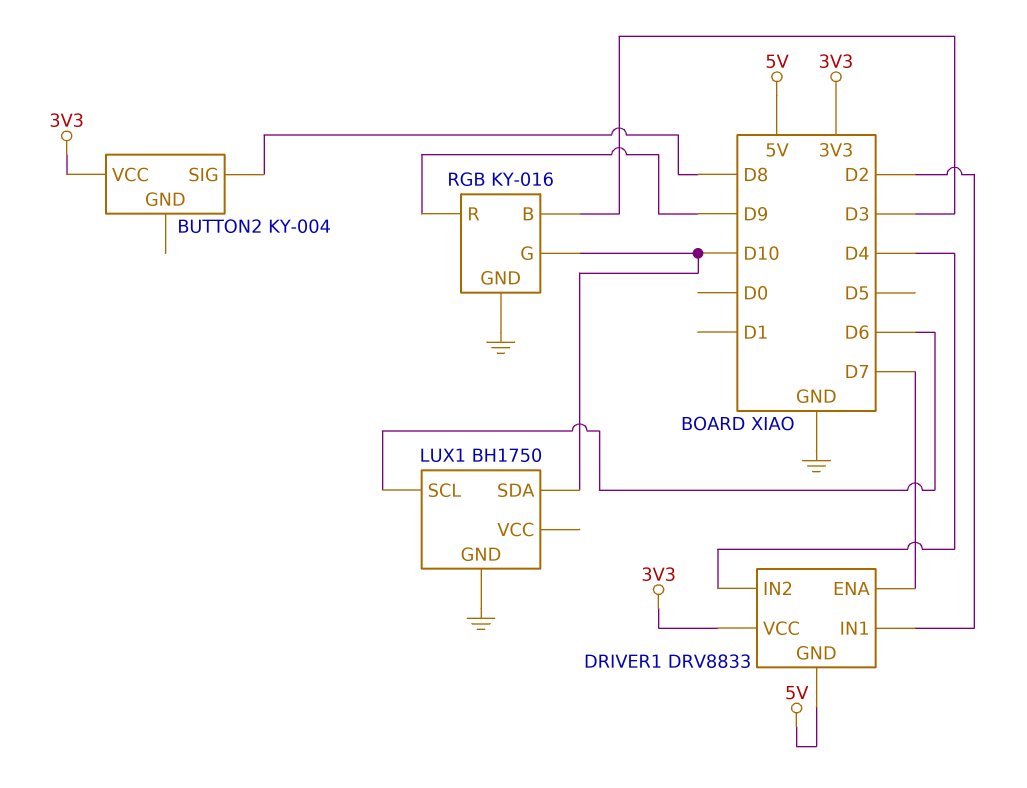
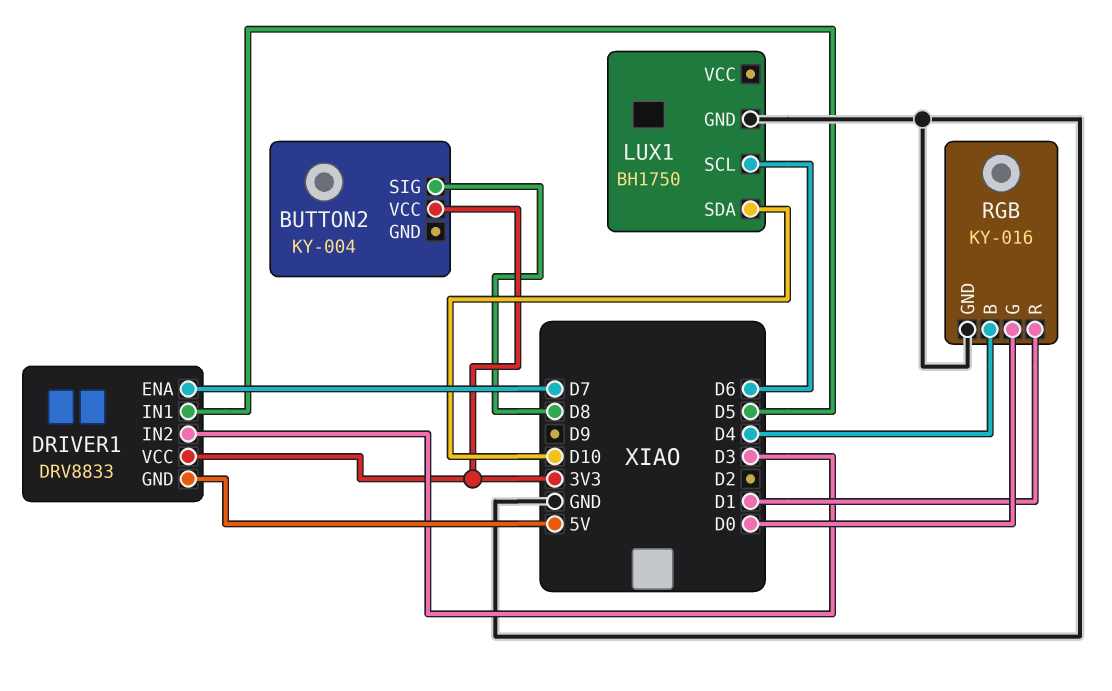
DRIVER1 pin IN1: D2 -> D5
DRIVER1 pin IN2: D4 -> D3
RGB pin B: D3 -> D4
RGB pin G: D10 -> D0
RGB pin R: D9 -> D1

